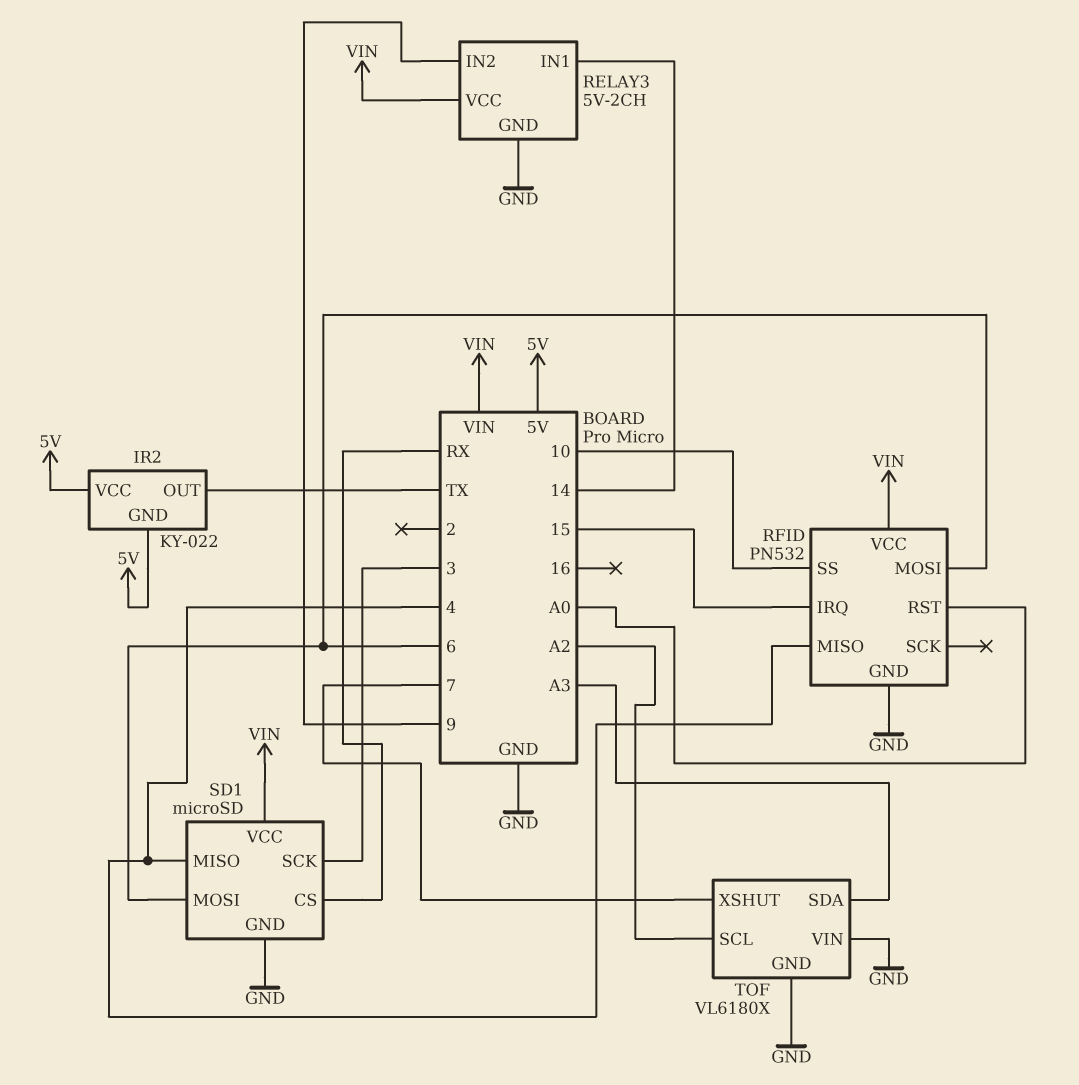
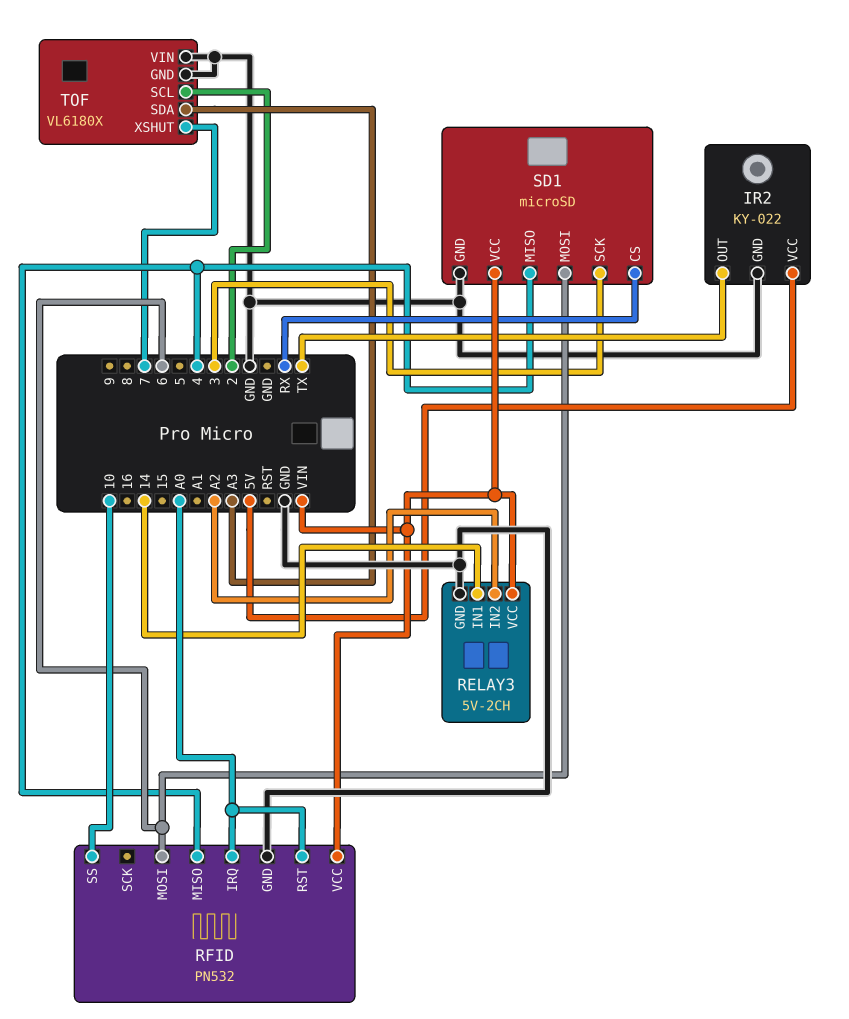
IR2 pin GND: 5V -> GND
RELAY3 pin IN2: 9 -> A2
RFID pin IRQ: 15 -> A0
TOF pin SCL: A2 -> 2

